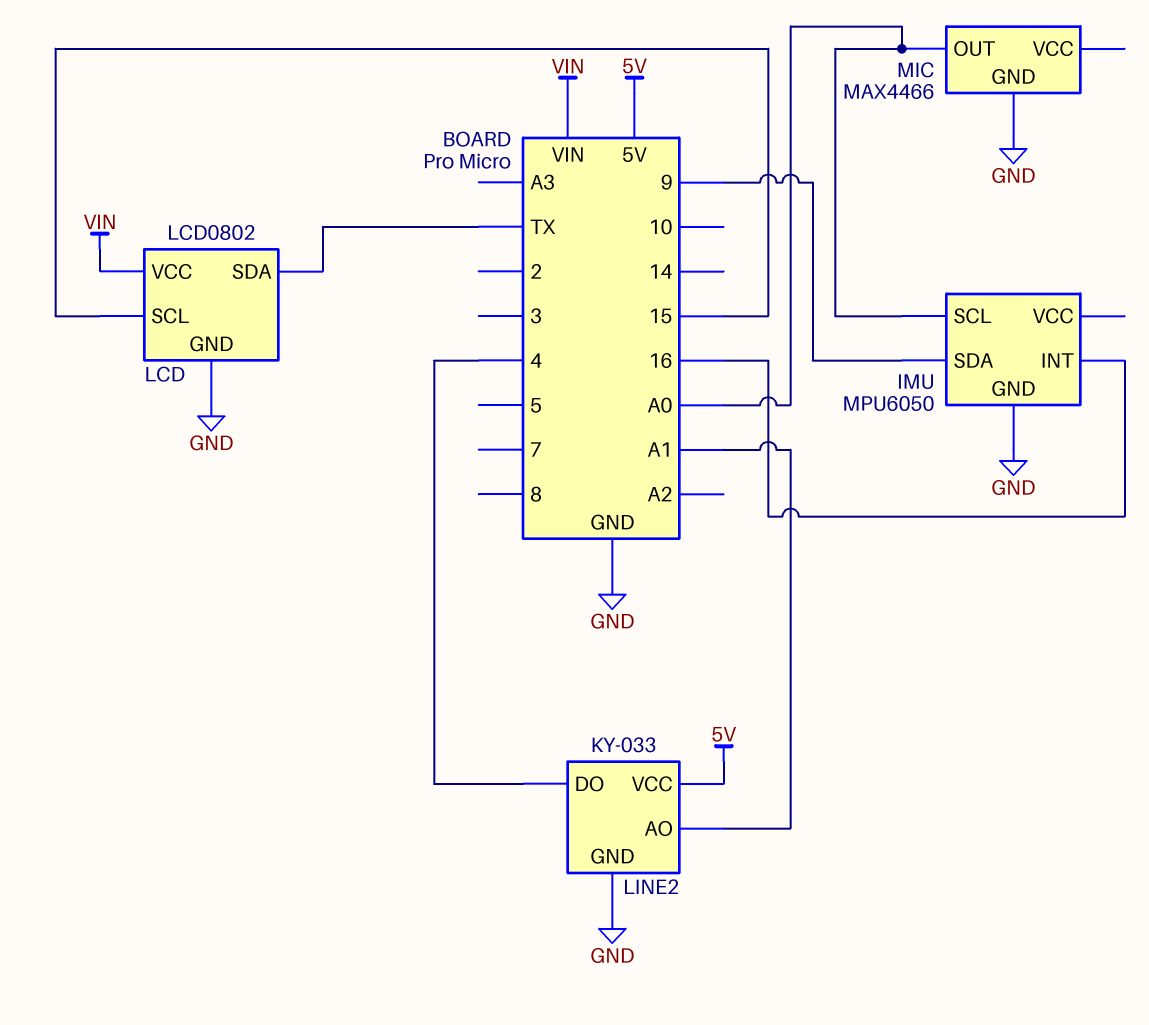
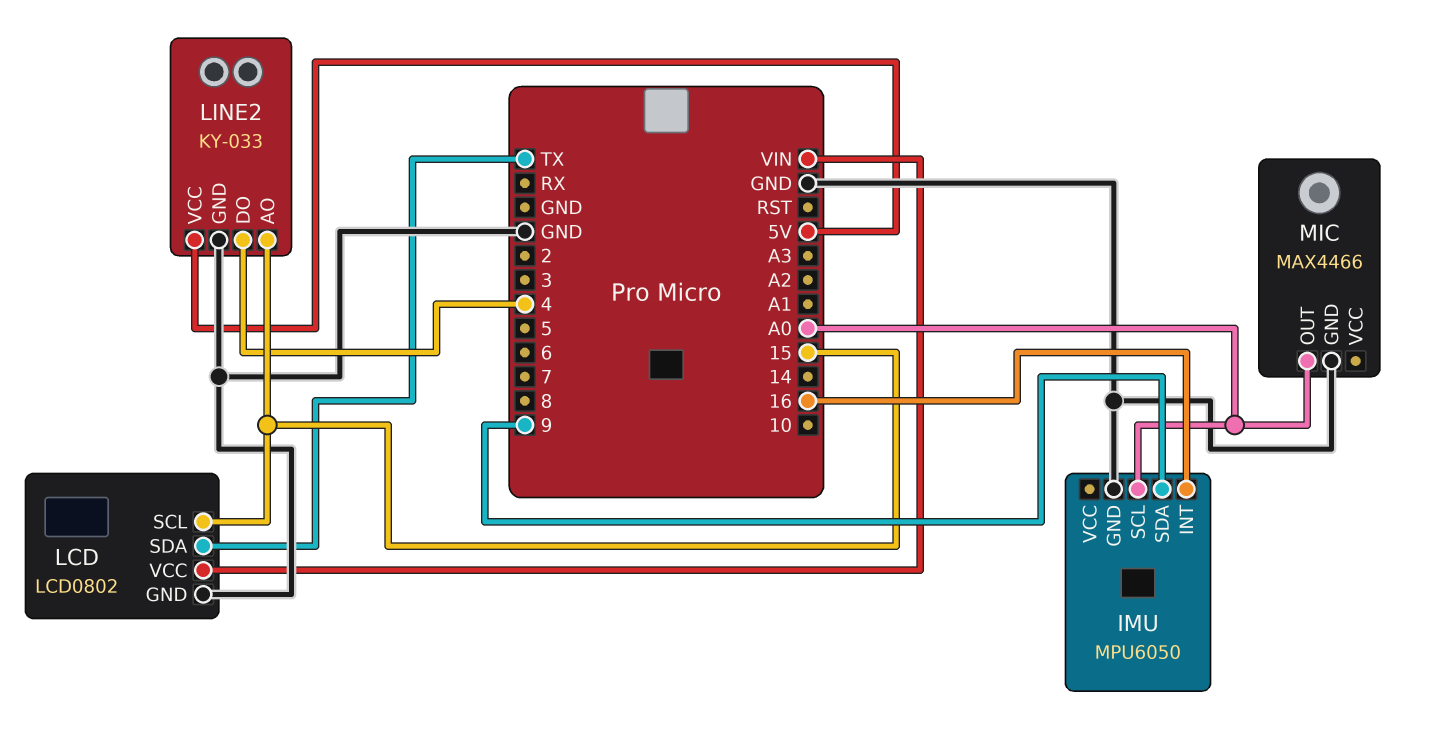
LINE2 pin AO: A1 -> 15

